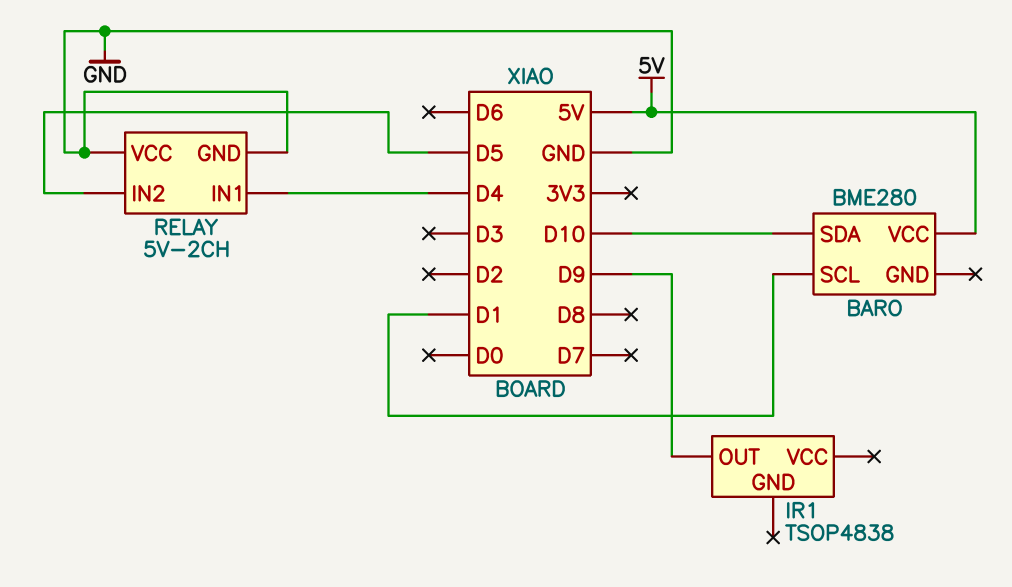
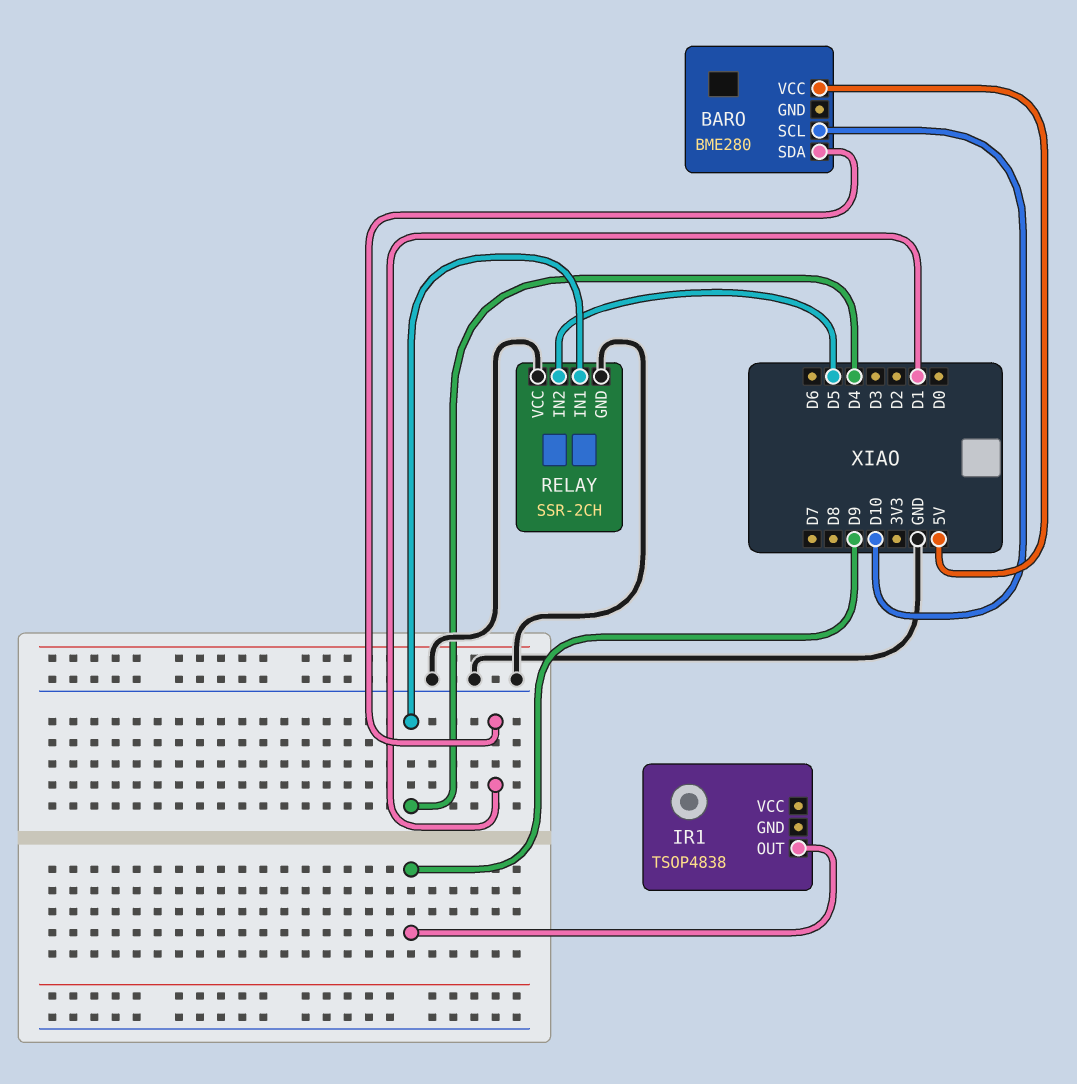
BARO pin SCL: D1 -> D10
BARO pin SDA: D10 -> D1
RELAY: 5V-2CH -> SSR-2CH

